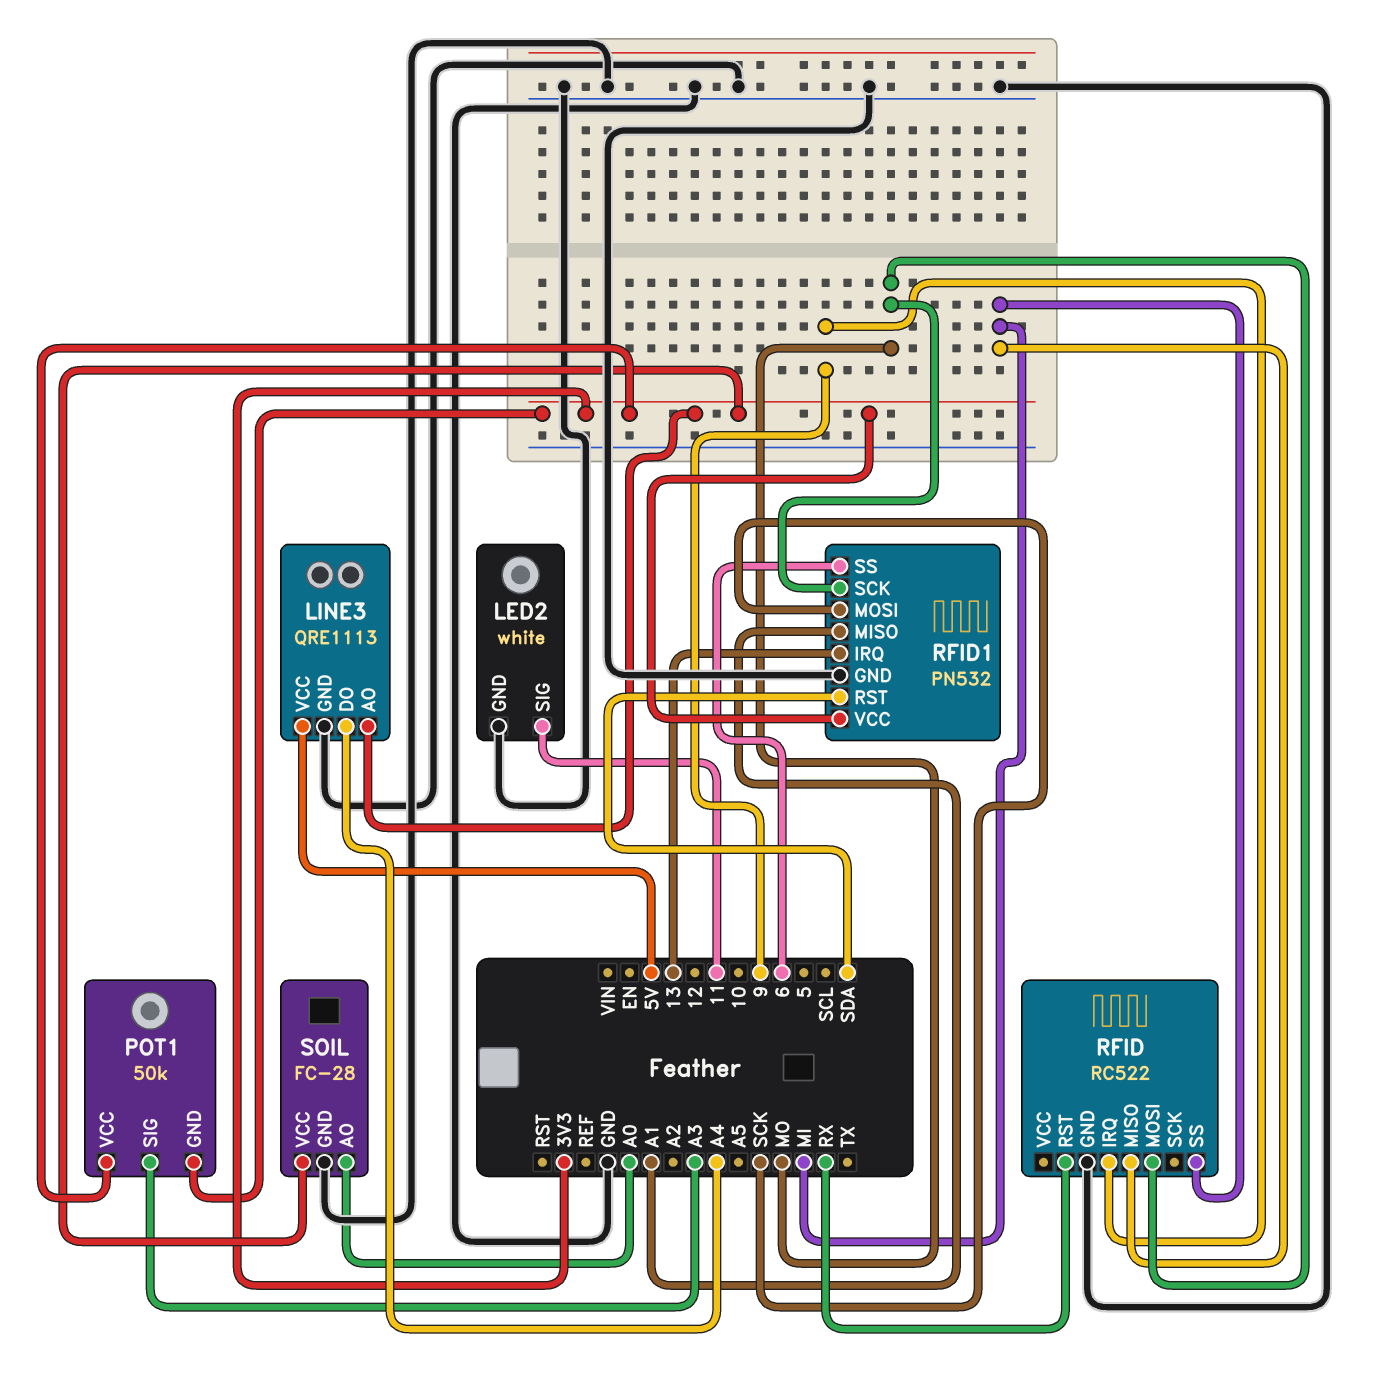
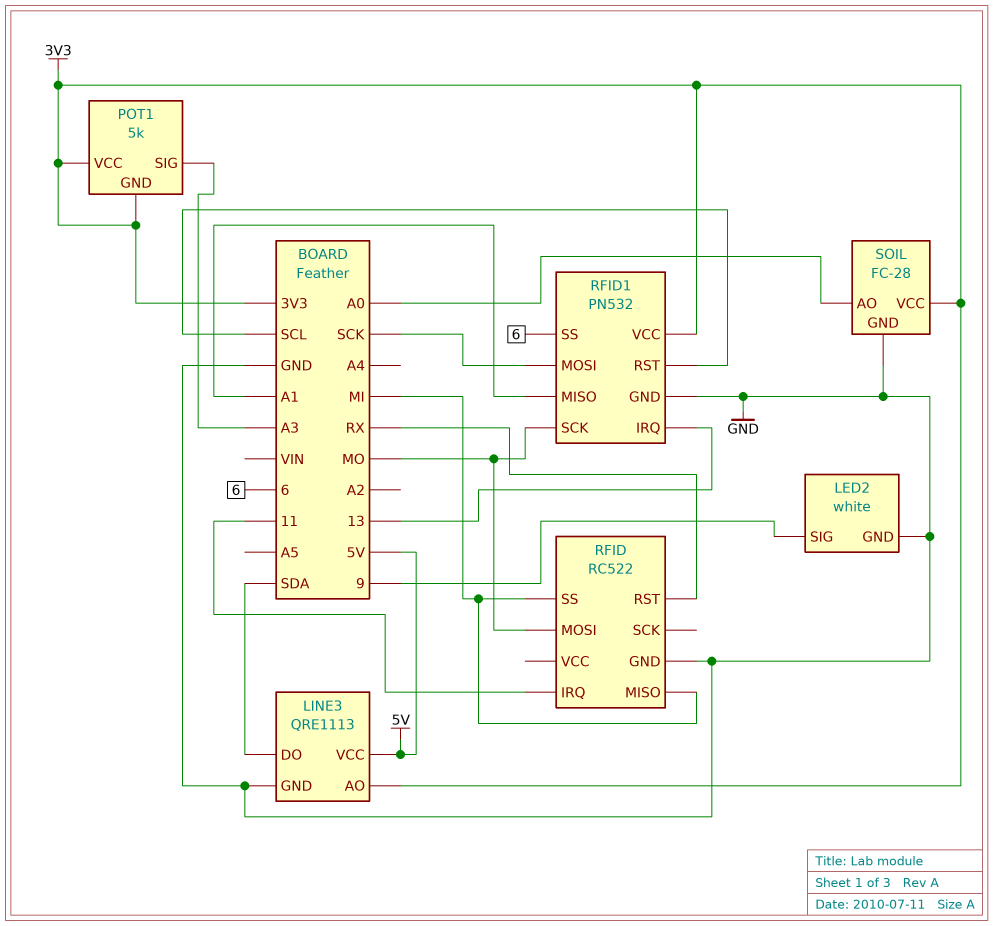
LED2 pin SIG: 11 -> 9
LINE3 pin DO: A4 -> SDA
POT1: 50k -> 5k
RFID pin IRQ: 9 -> 11
RFID1 pin RST: SDA -> SCL

